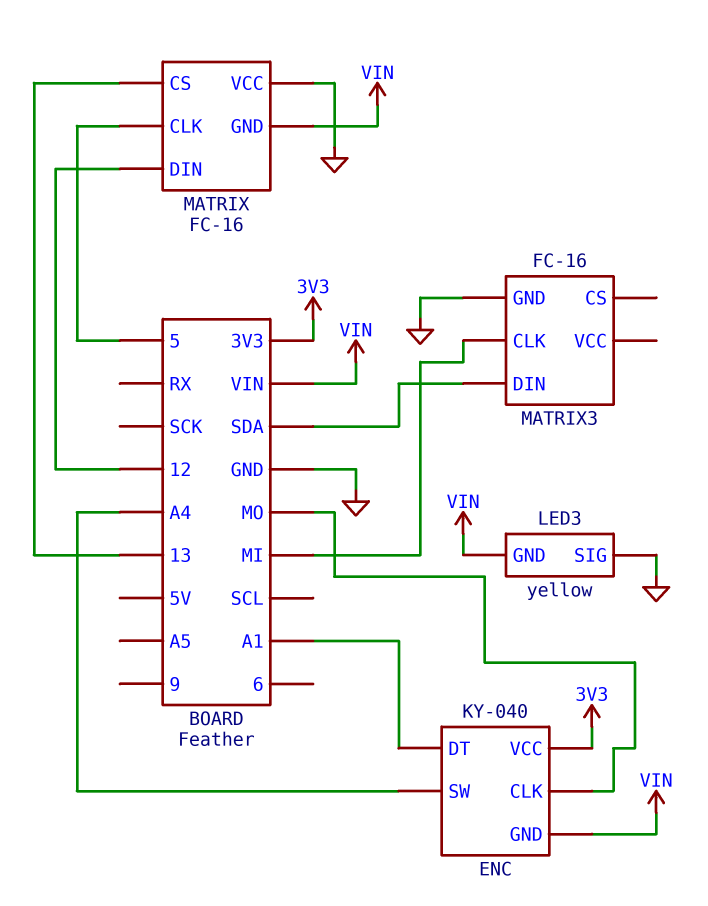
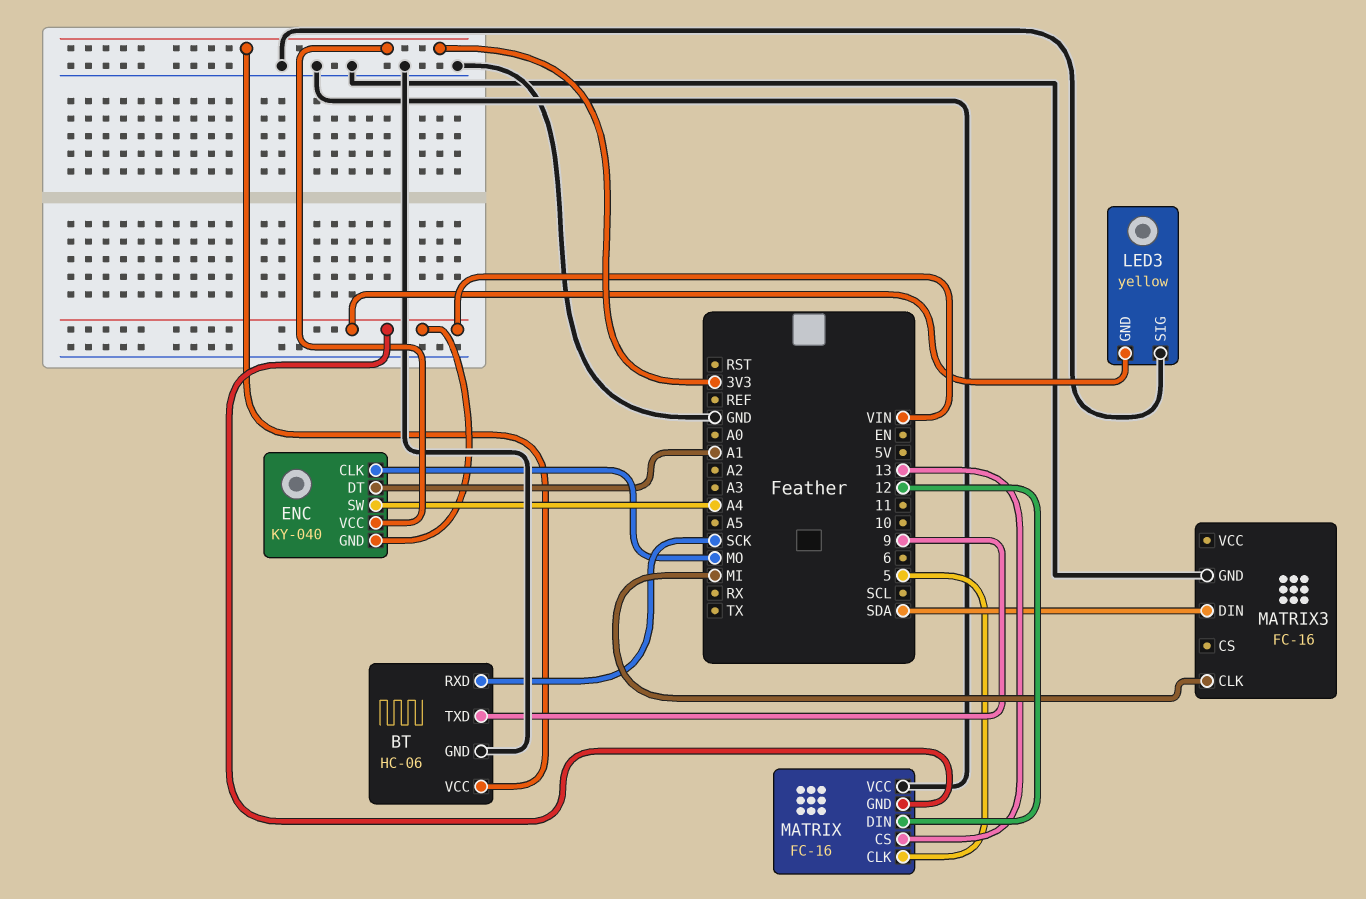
BT: none -> HC-06
BT pin GND: none -> GND
BT pin RXD: none -> SCK
BT pin TXD: none -> 9
BT pin VCC: none -> 3V3

